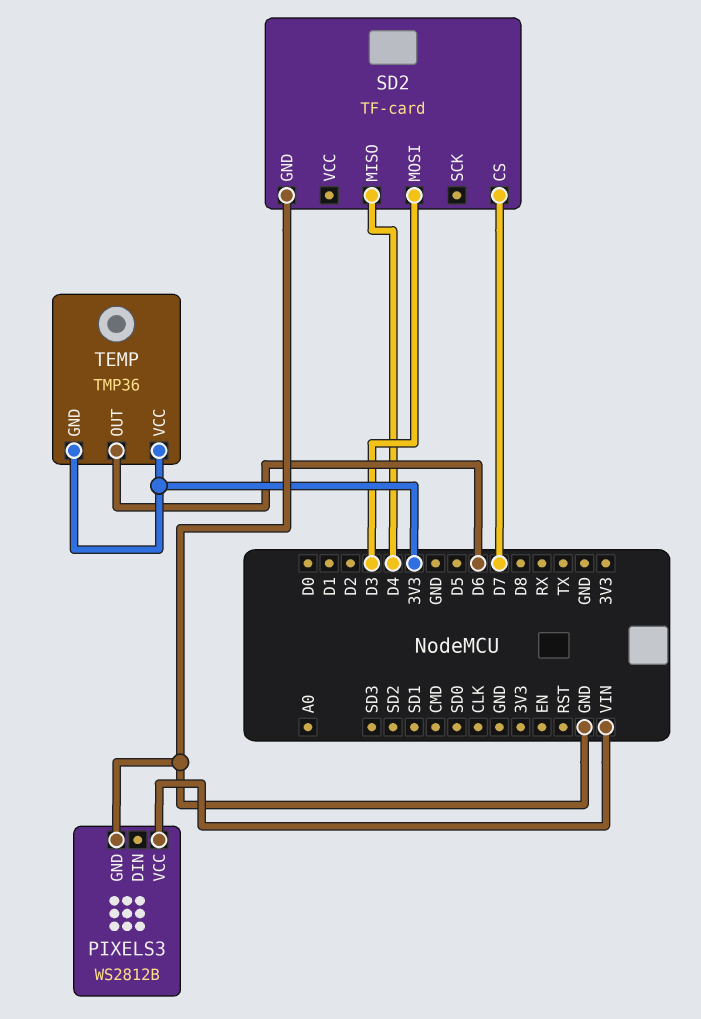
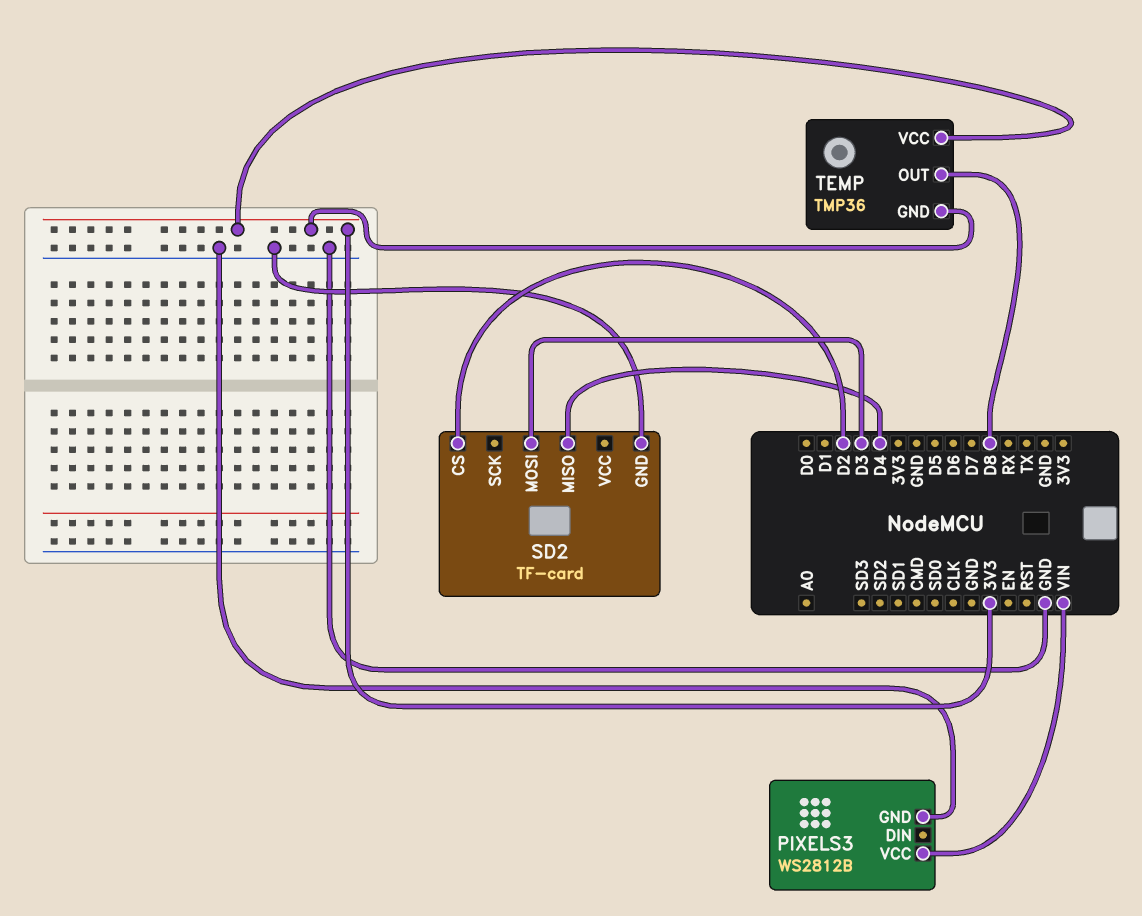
SD2 pin CS: D7 -> D2
TEMP pin OUT: D6 -> D8

